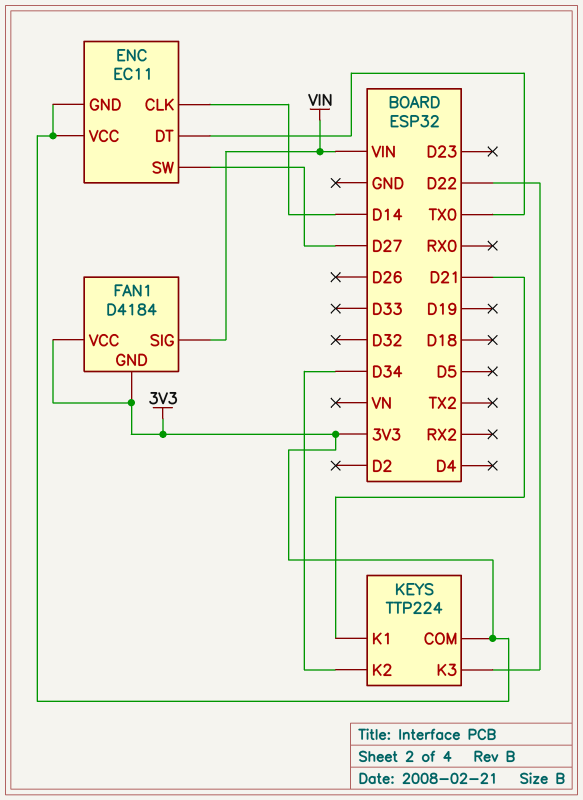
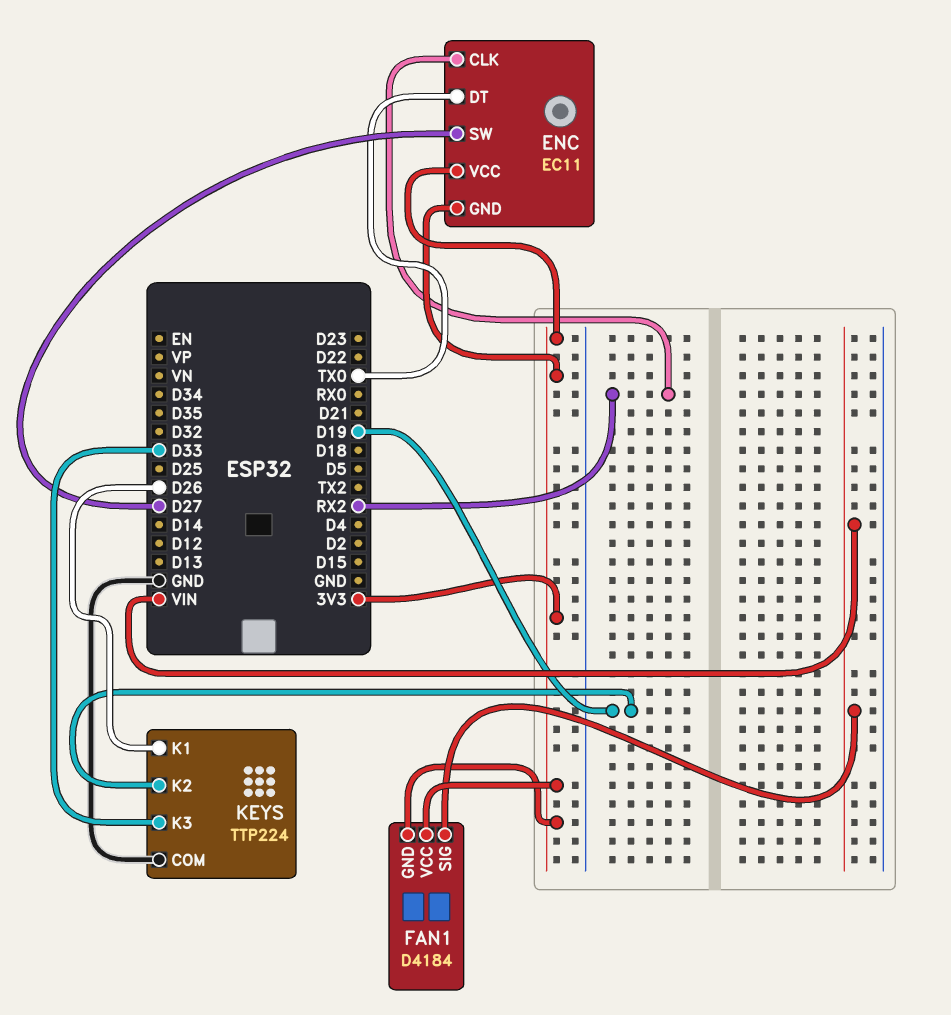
ENC pin CLK: D14 -> RX2
KEYS pin COM: 3V3 -> GND
KEYS pin K1: D21 -> D26
KEYS pin K2: D34 -> D19
KEYS pin K3: D22 -> D33

